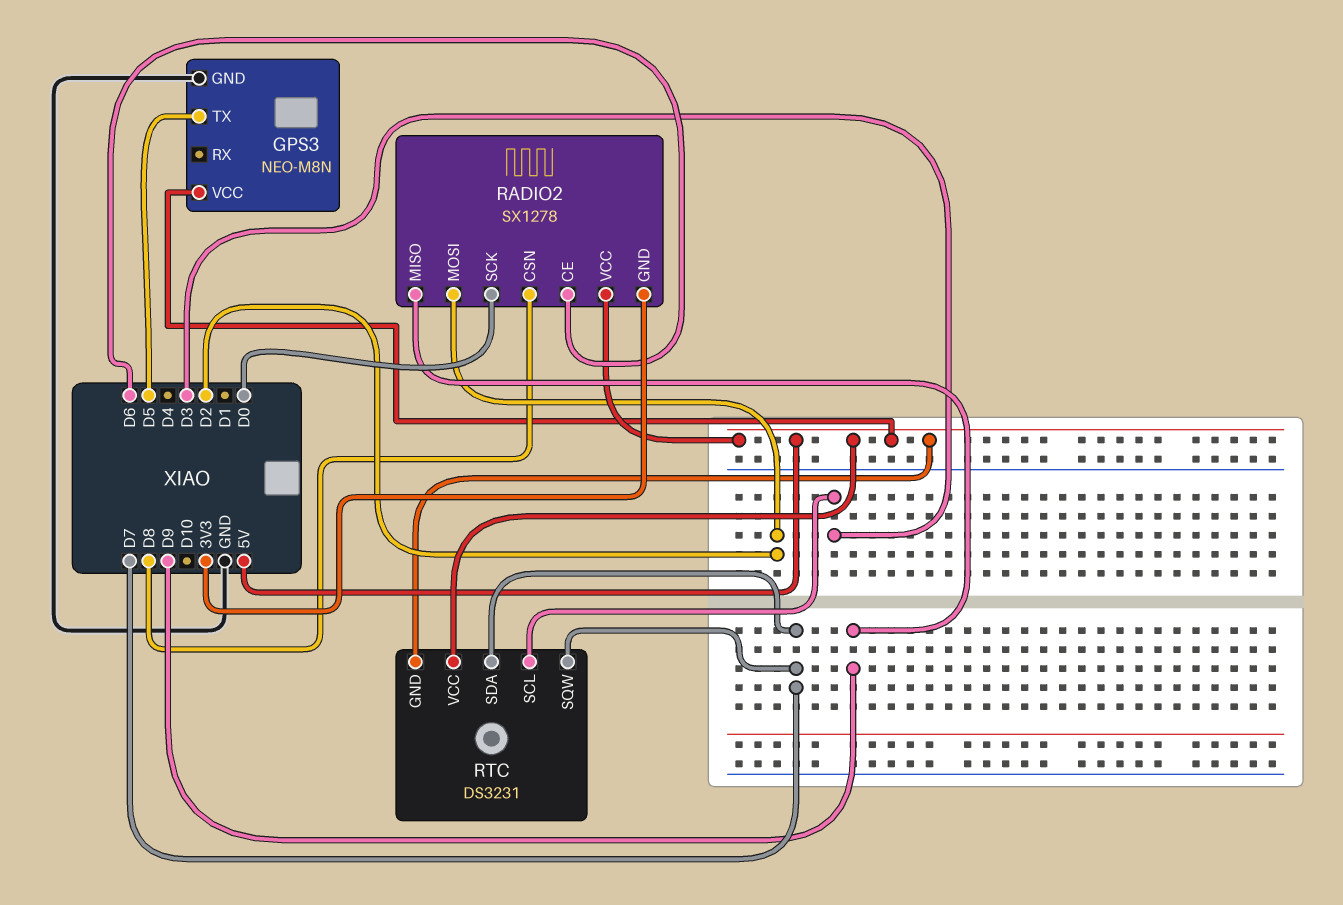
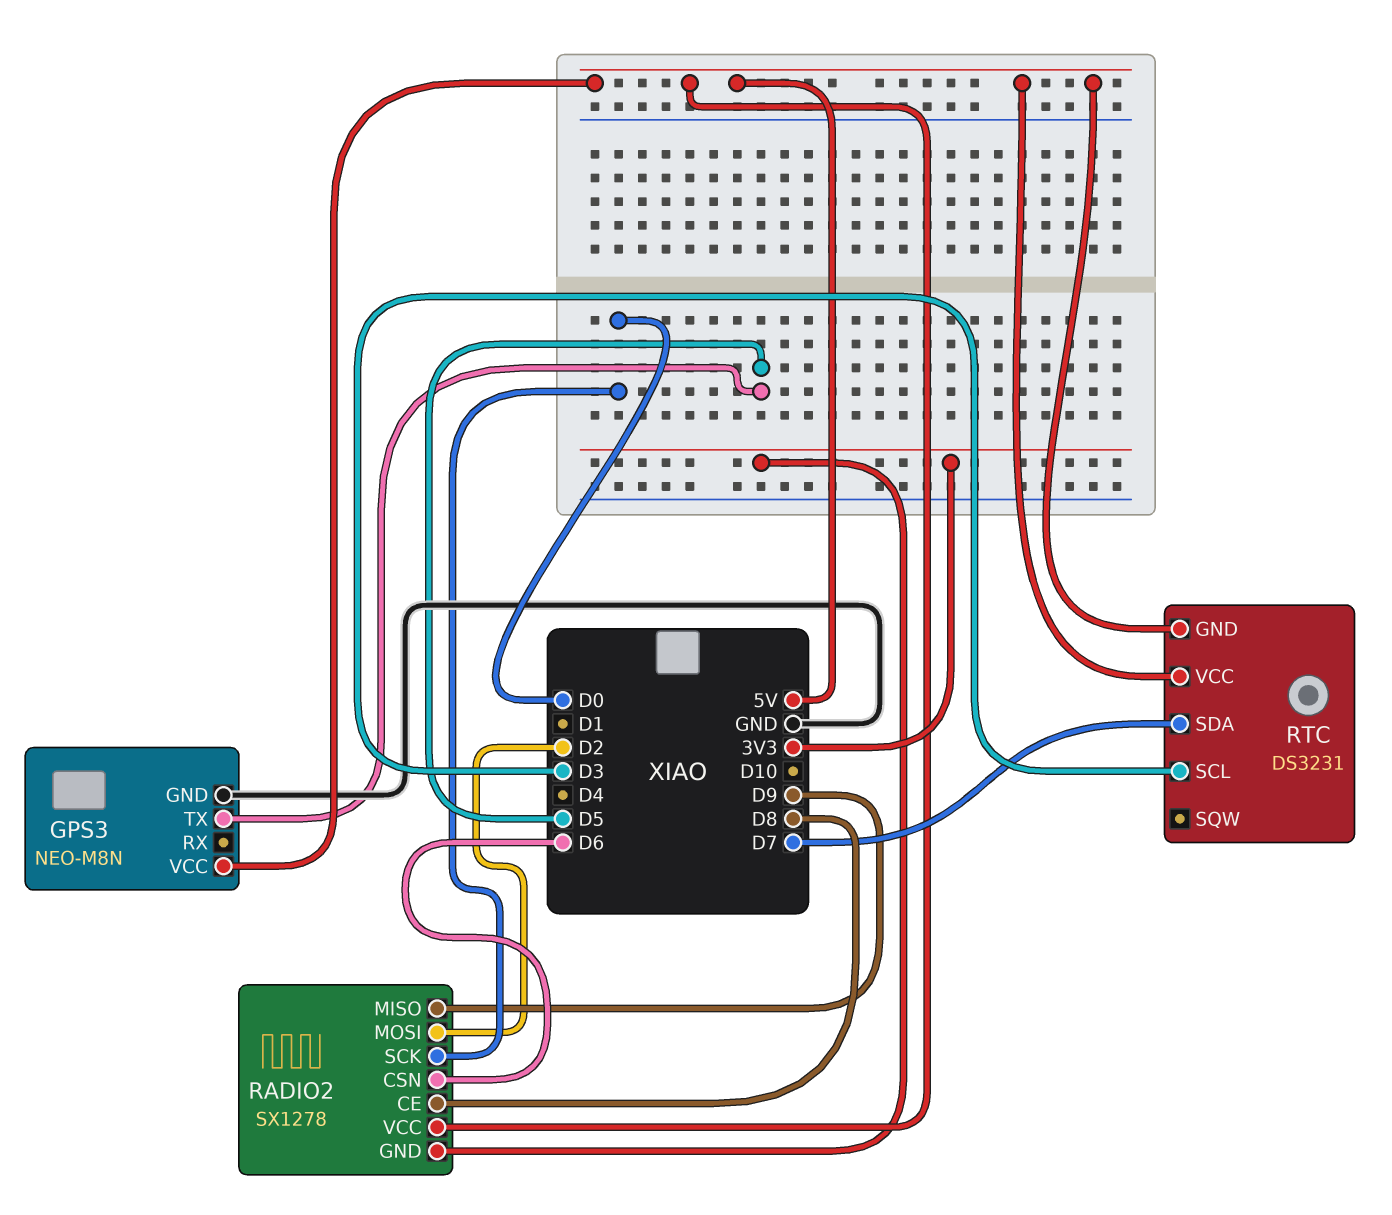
RADIO2 pin CE: D6 -> D8
RADIO2 pin CSN: D8 -> D6
RTC pin SQW: D7 -> none

